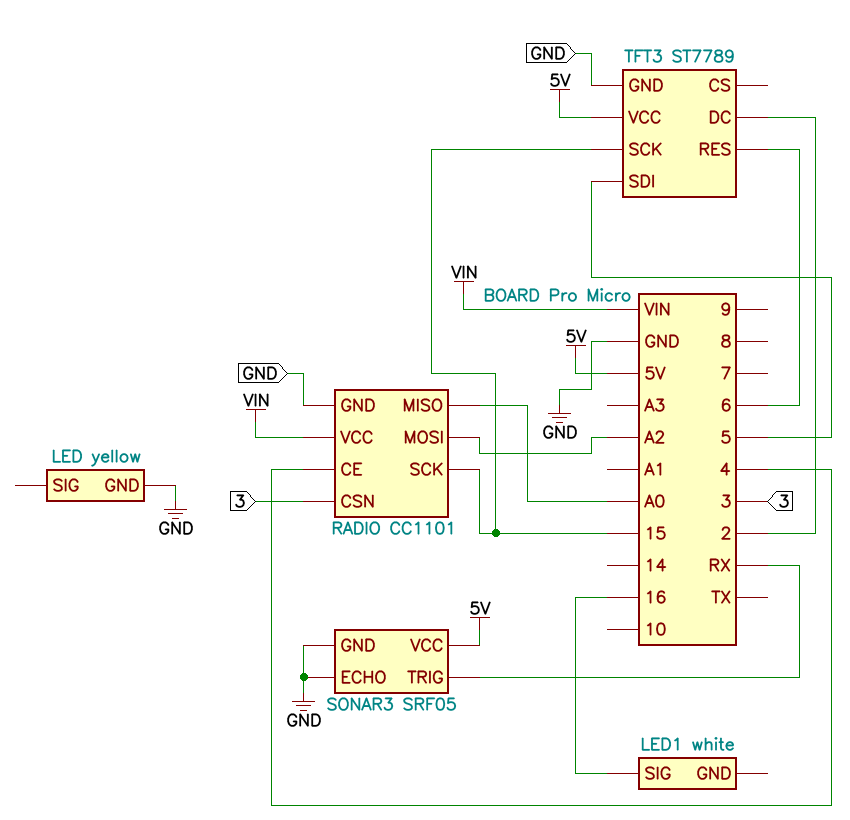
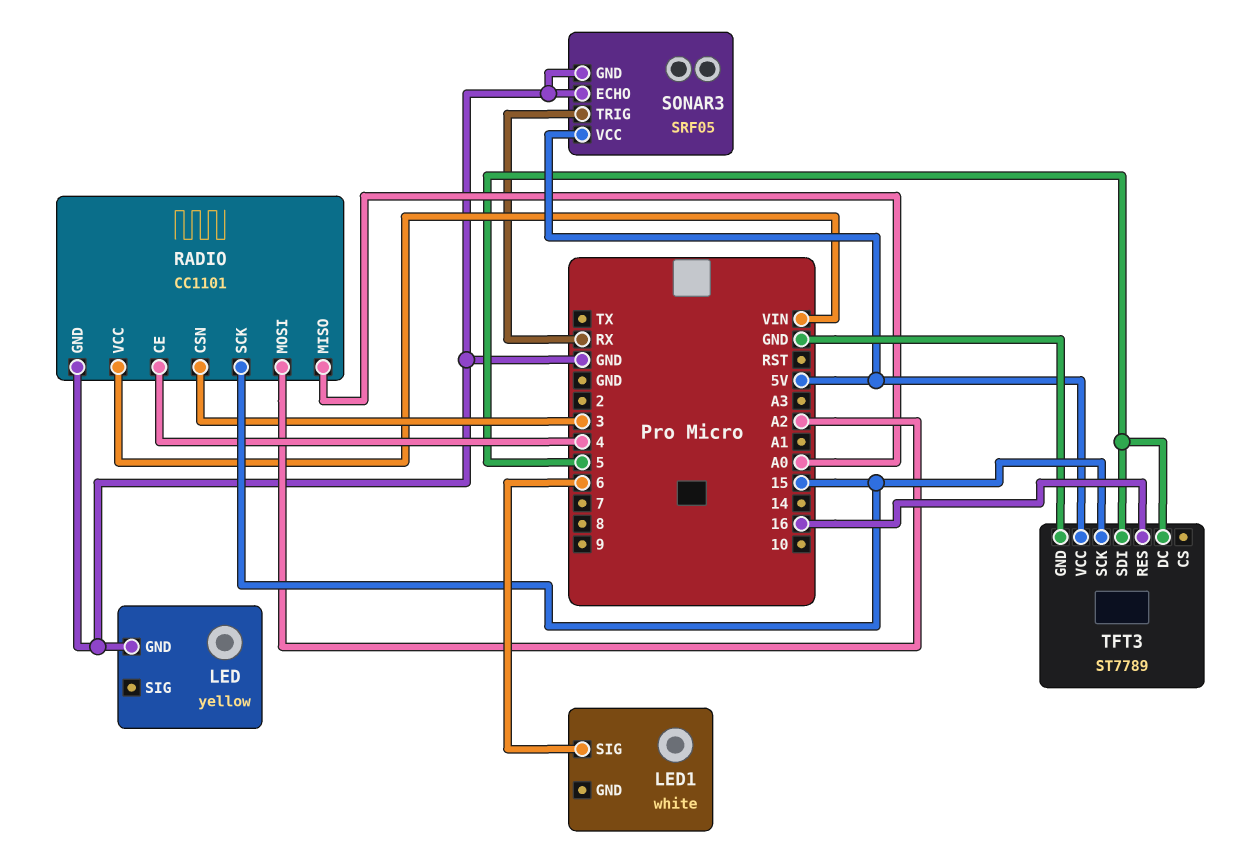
LED1 pin SIG: 16 -> 6
TFT3 pin DC: 2 -> 5
TFT3 pin RES: 6 -> 16

